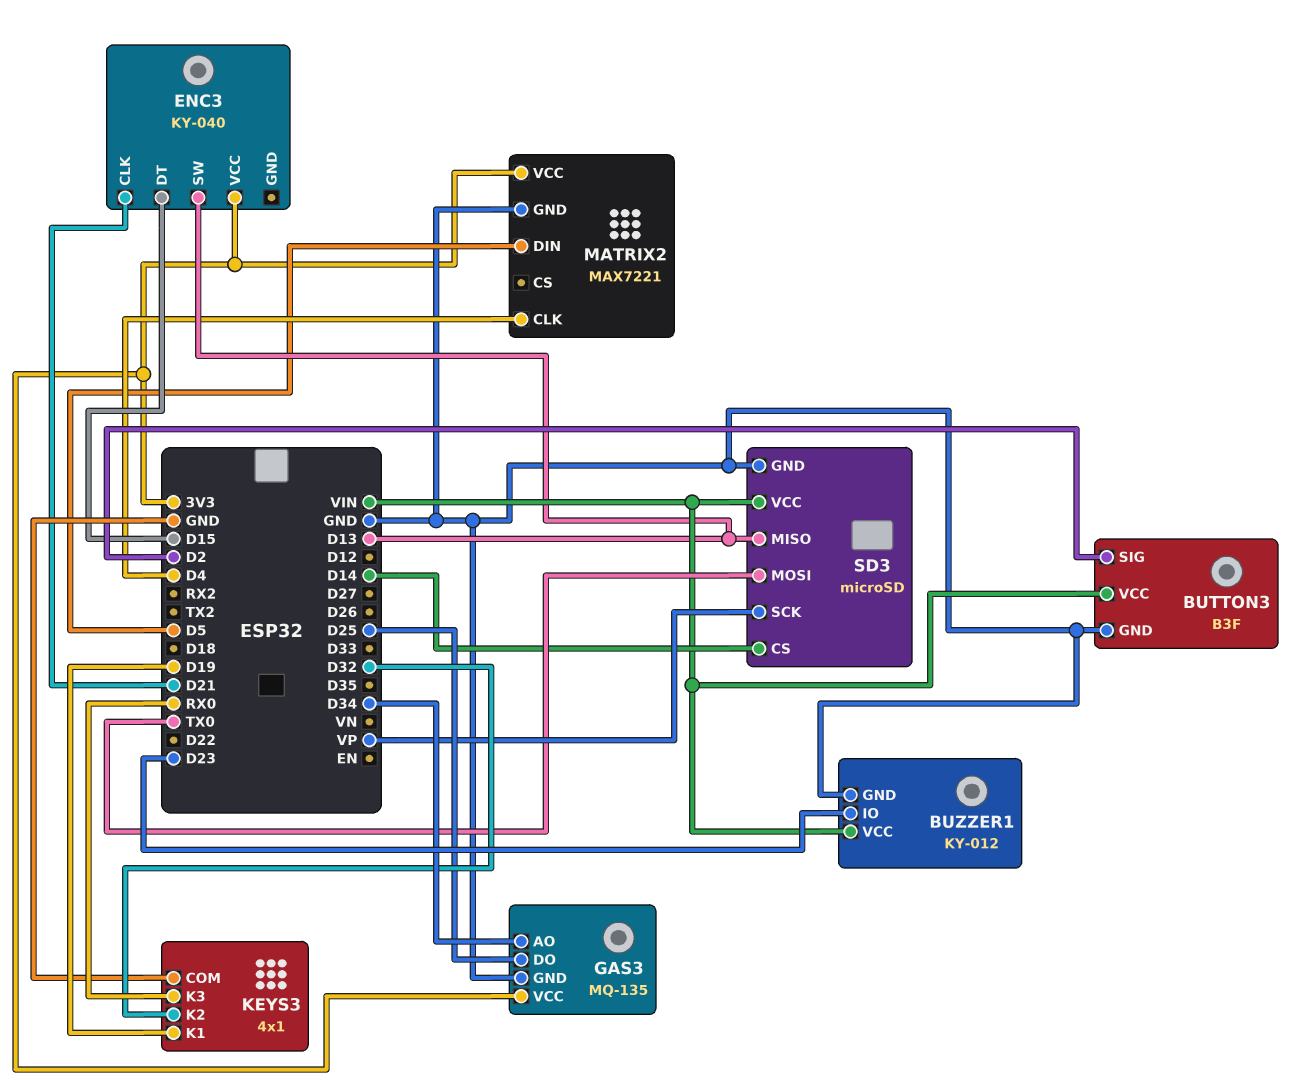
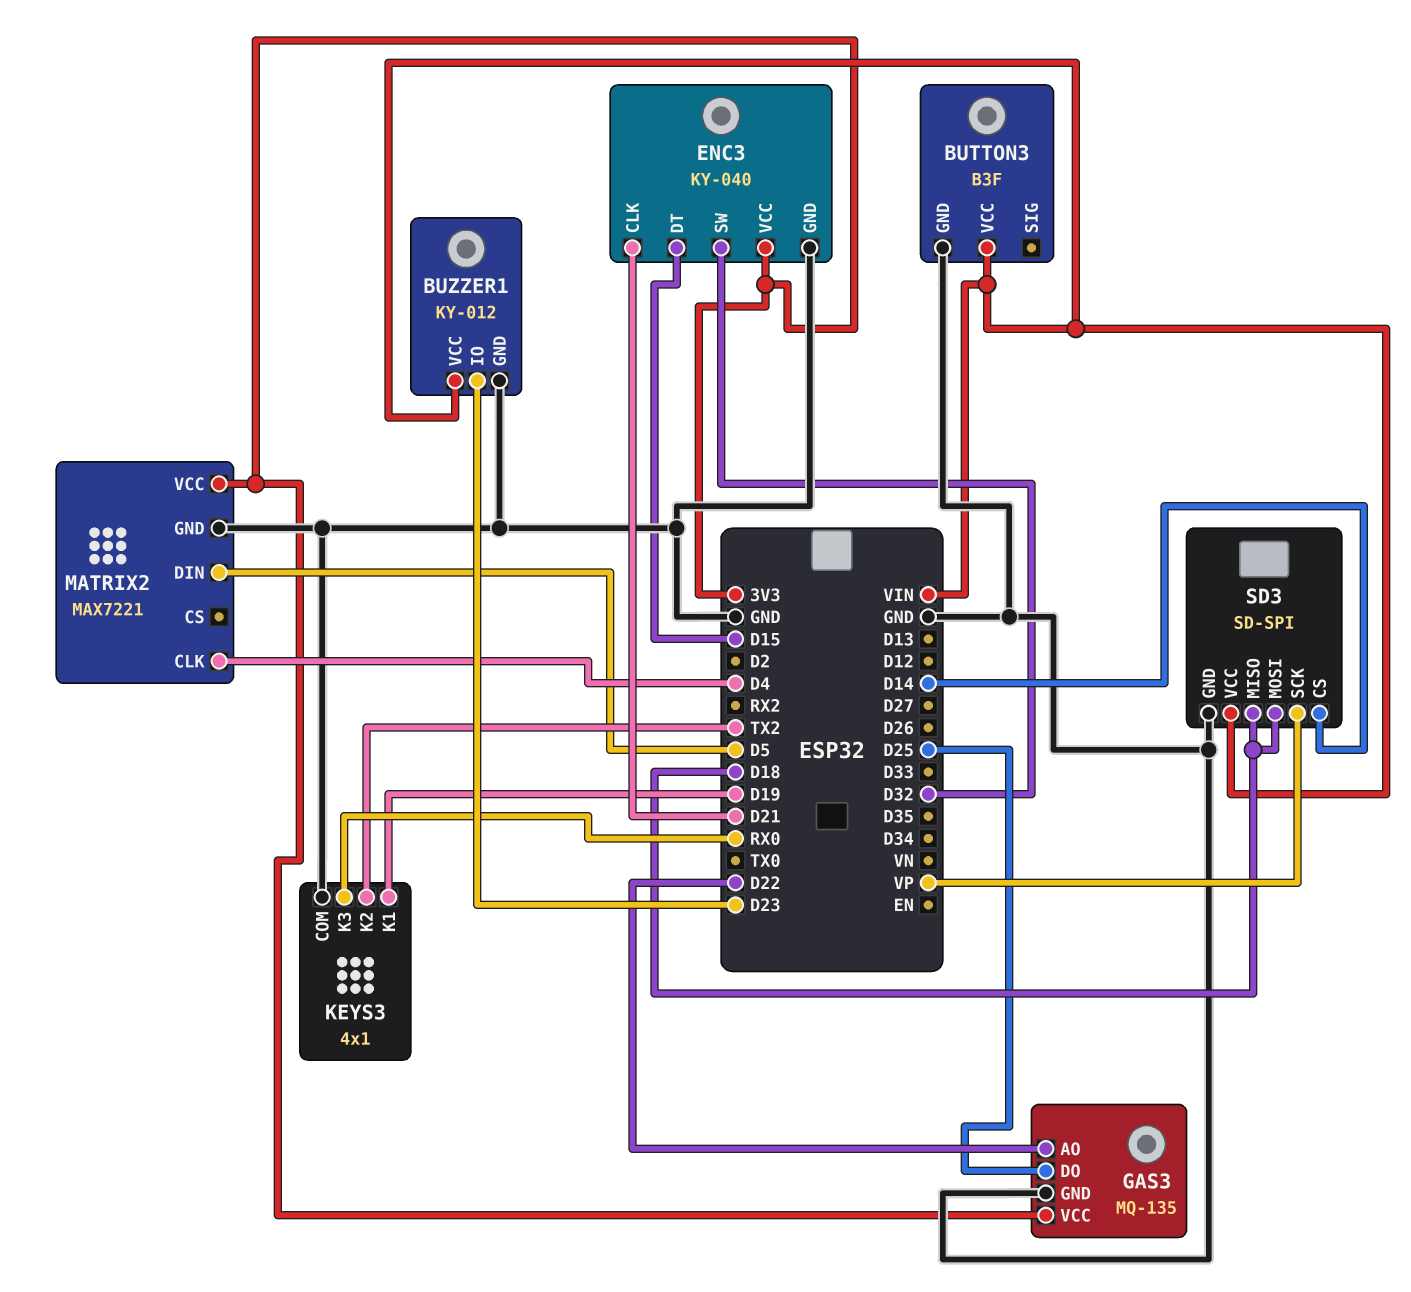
BUTTON3 pin SIG: D2 -> none
ENC3 pin GND: none -> GND
ENC3 pin SW: D13 -> D32
GAS3 pin AO: D34 -> D22
KEYS3 pin K2: D32 -> TX2
SD3: microSD -> SD-SPI
SD3 pin MISO: D13 -> D18
SD3 pin MOSI: TX0 -> D18

